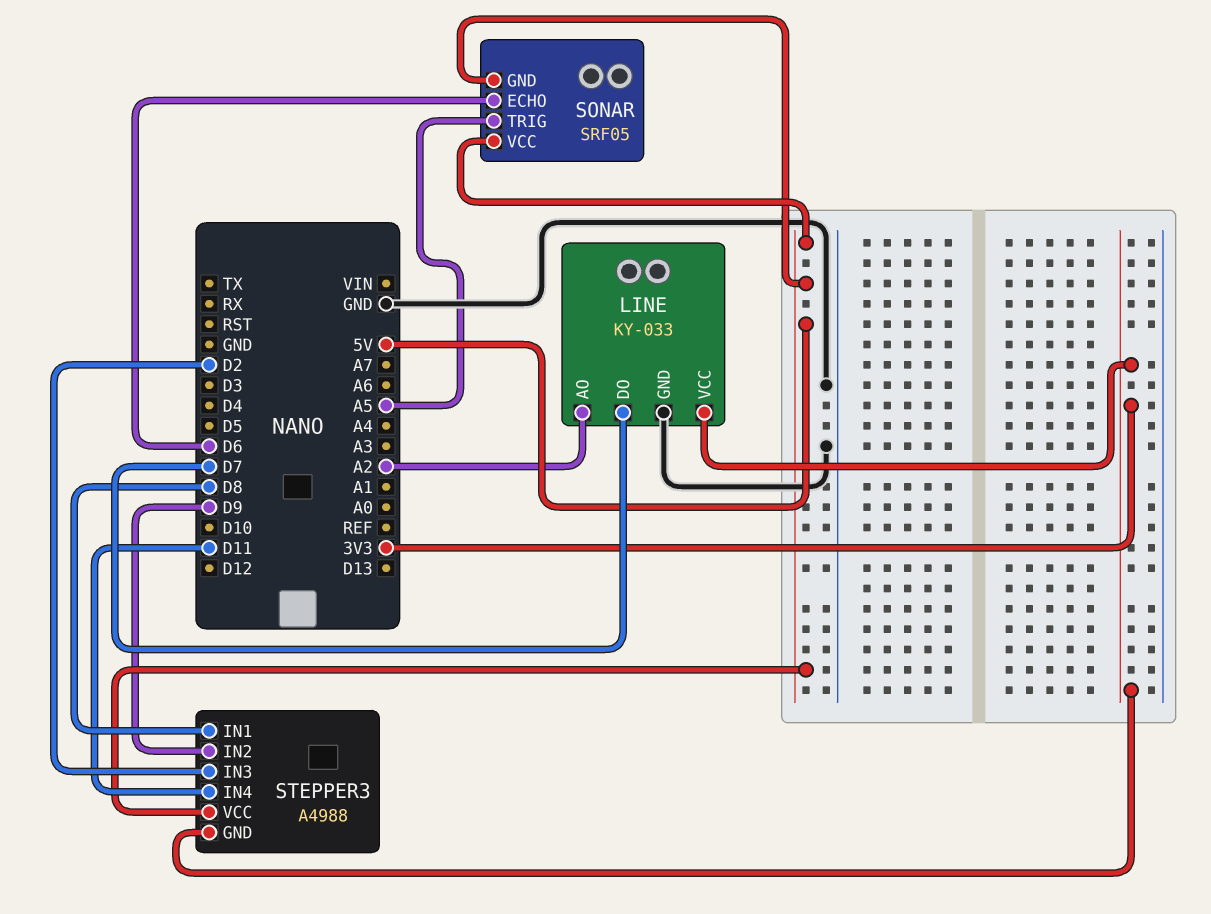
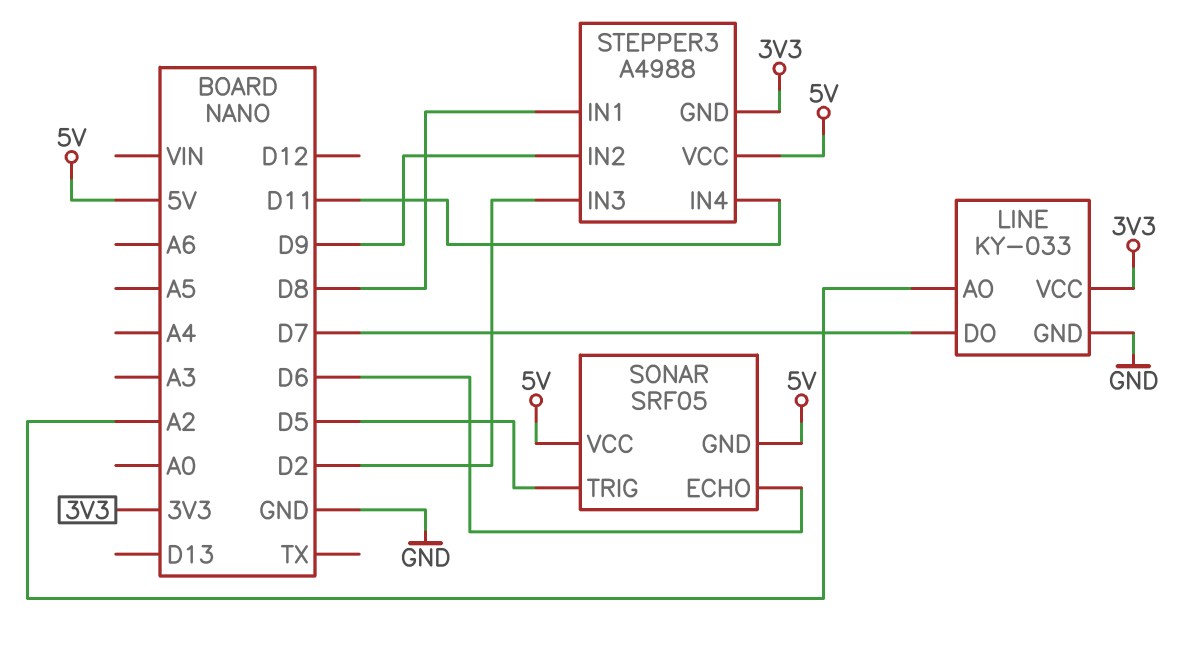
SONAR pin TRIG: A5 -> D5

